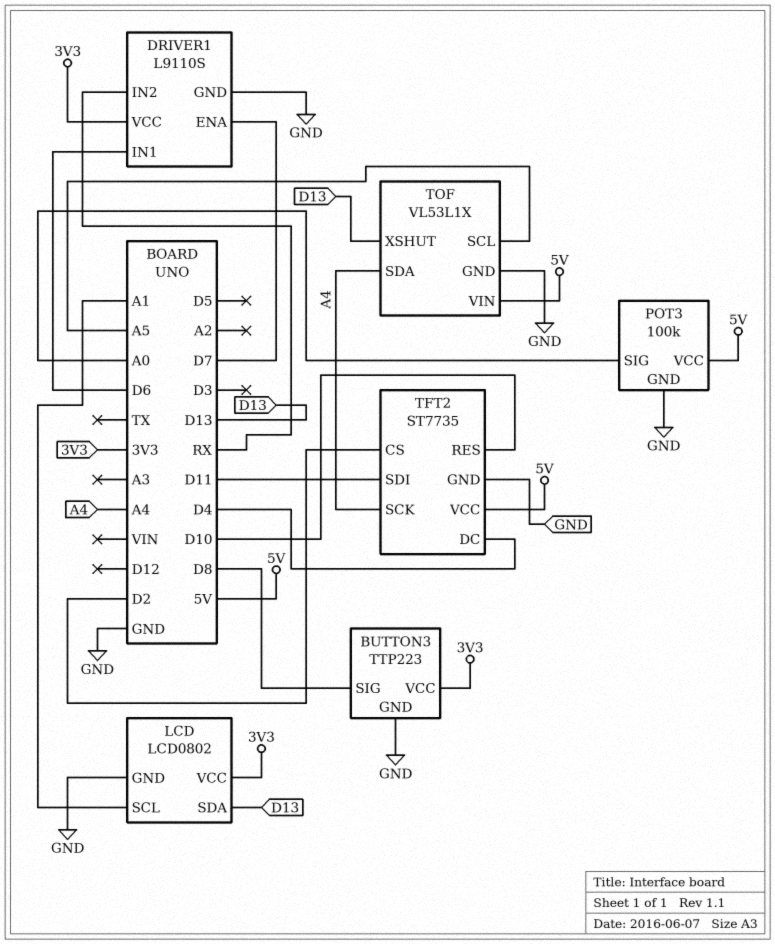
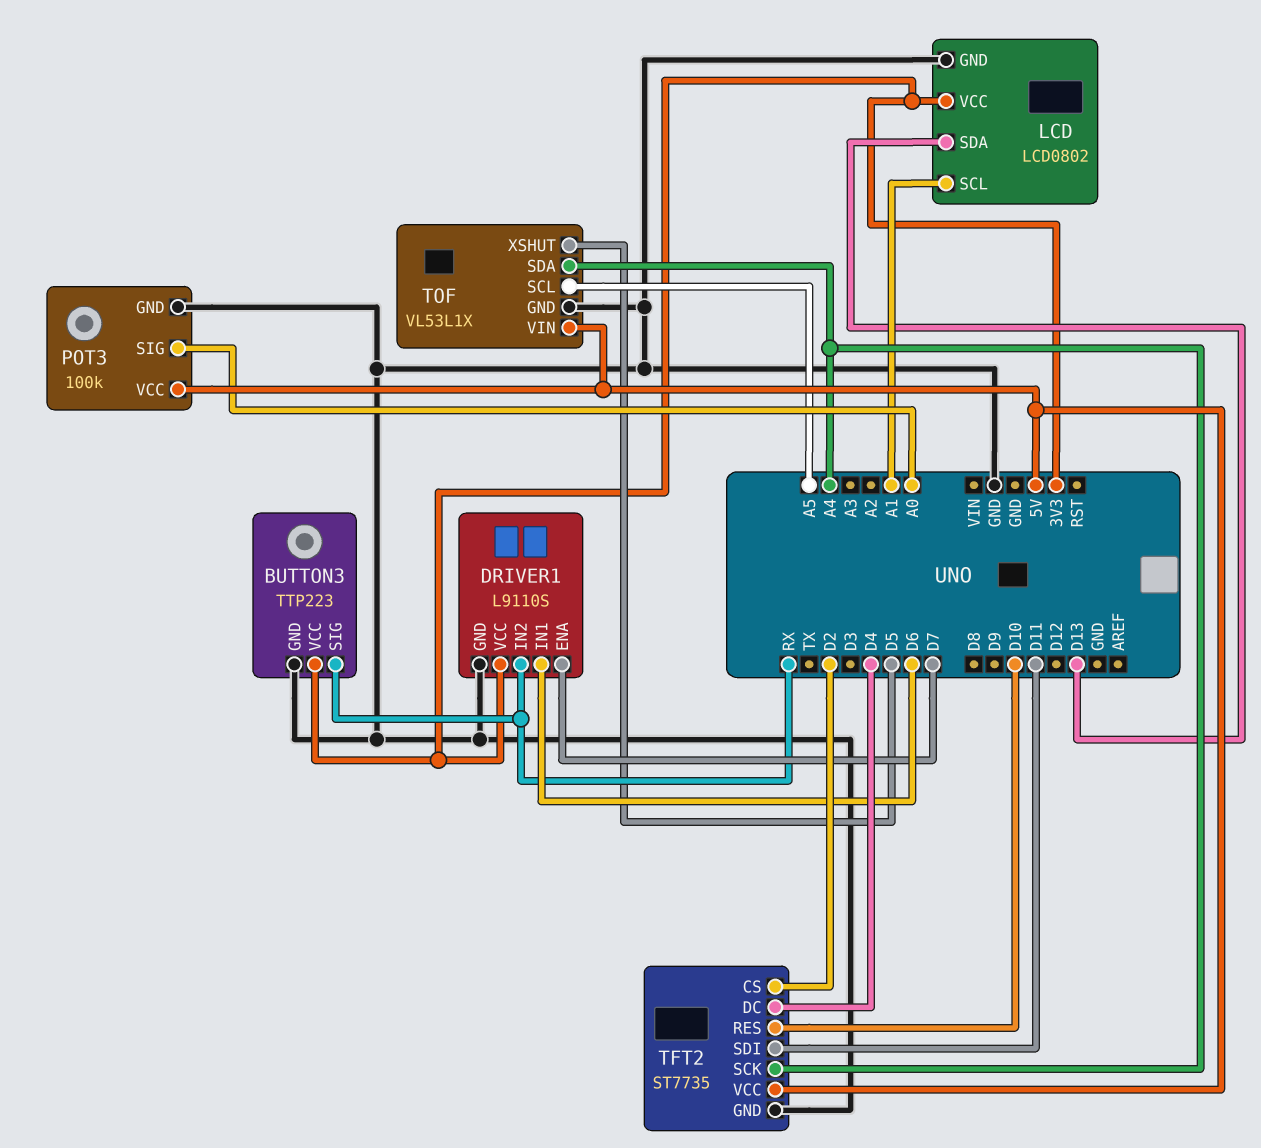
BUTTON3 pin SIG: D8 -> RX
TOF pin XSHUT: D13 -> D5

